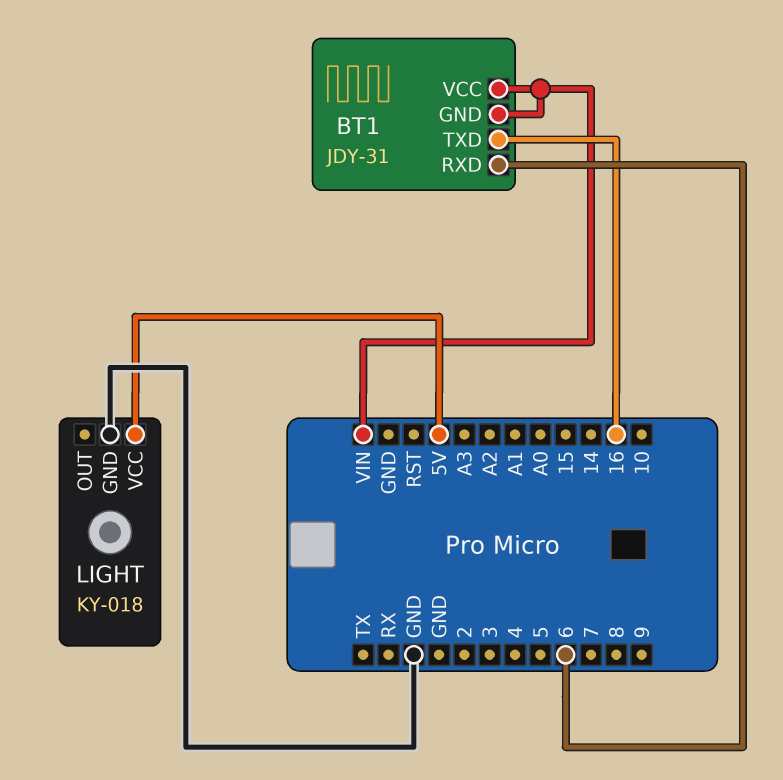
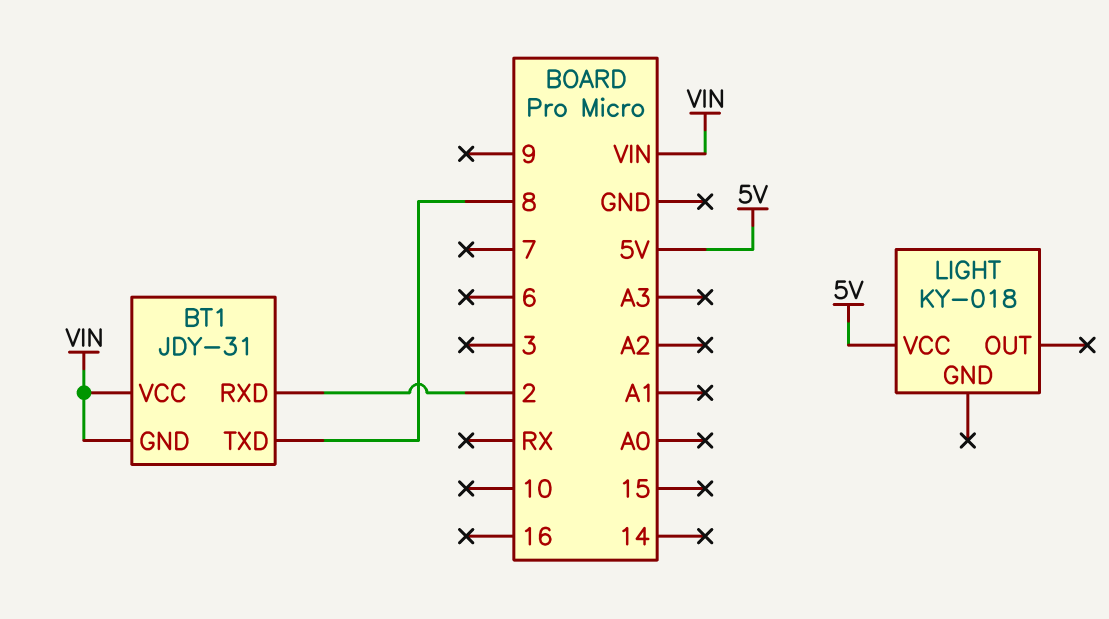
BT1 pin RXD: 6 -> 2
BT1 pin TXD: 16 -> 8
LIGHT pin GND: GND -> none

